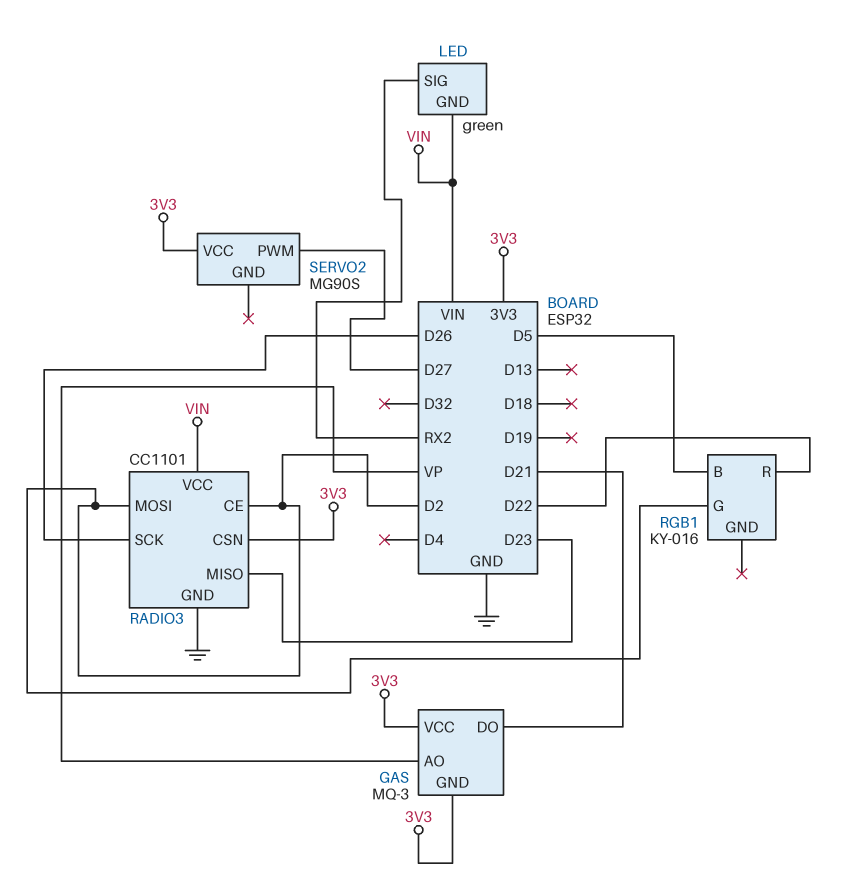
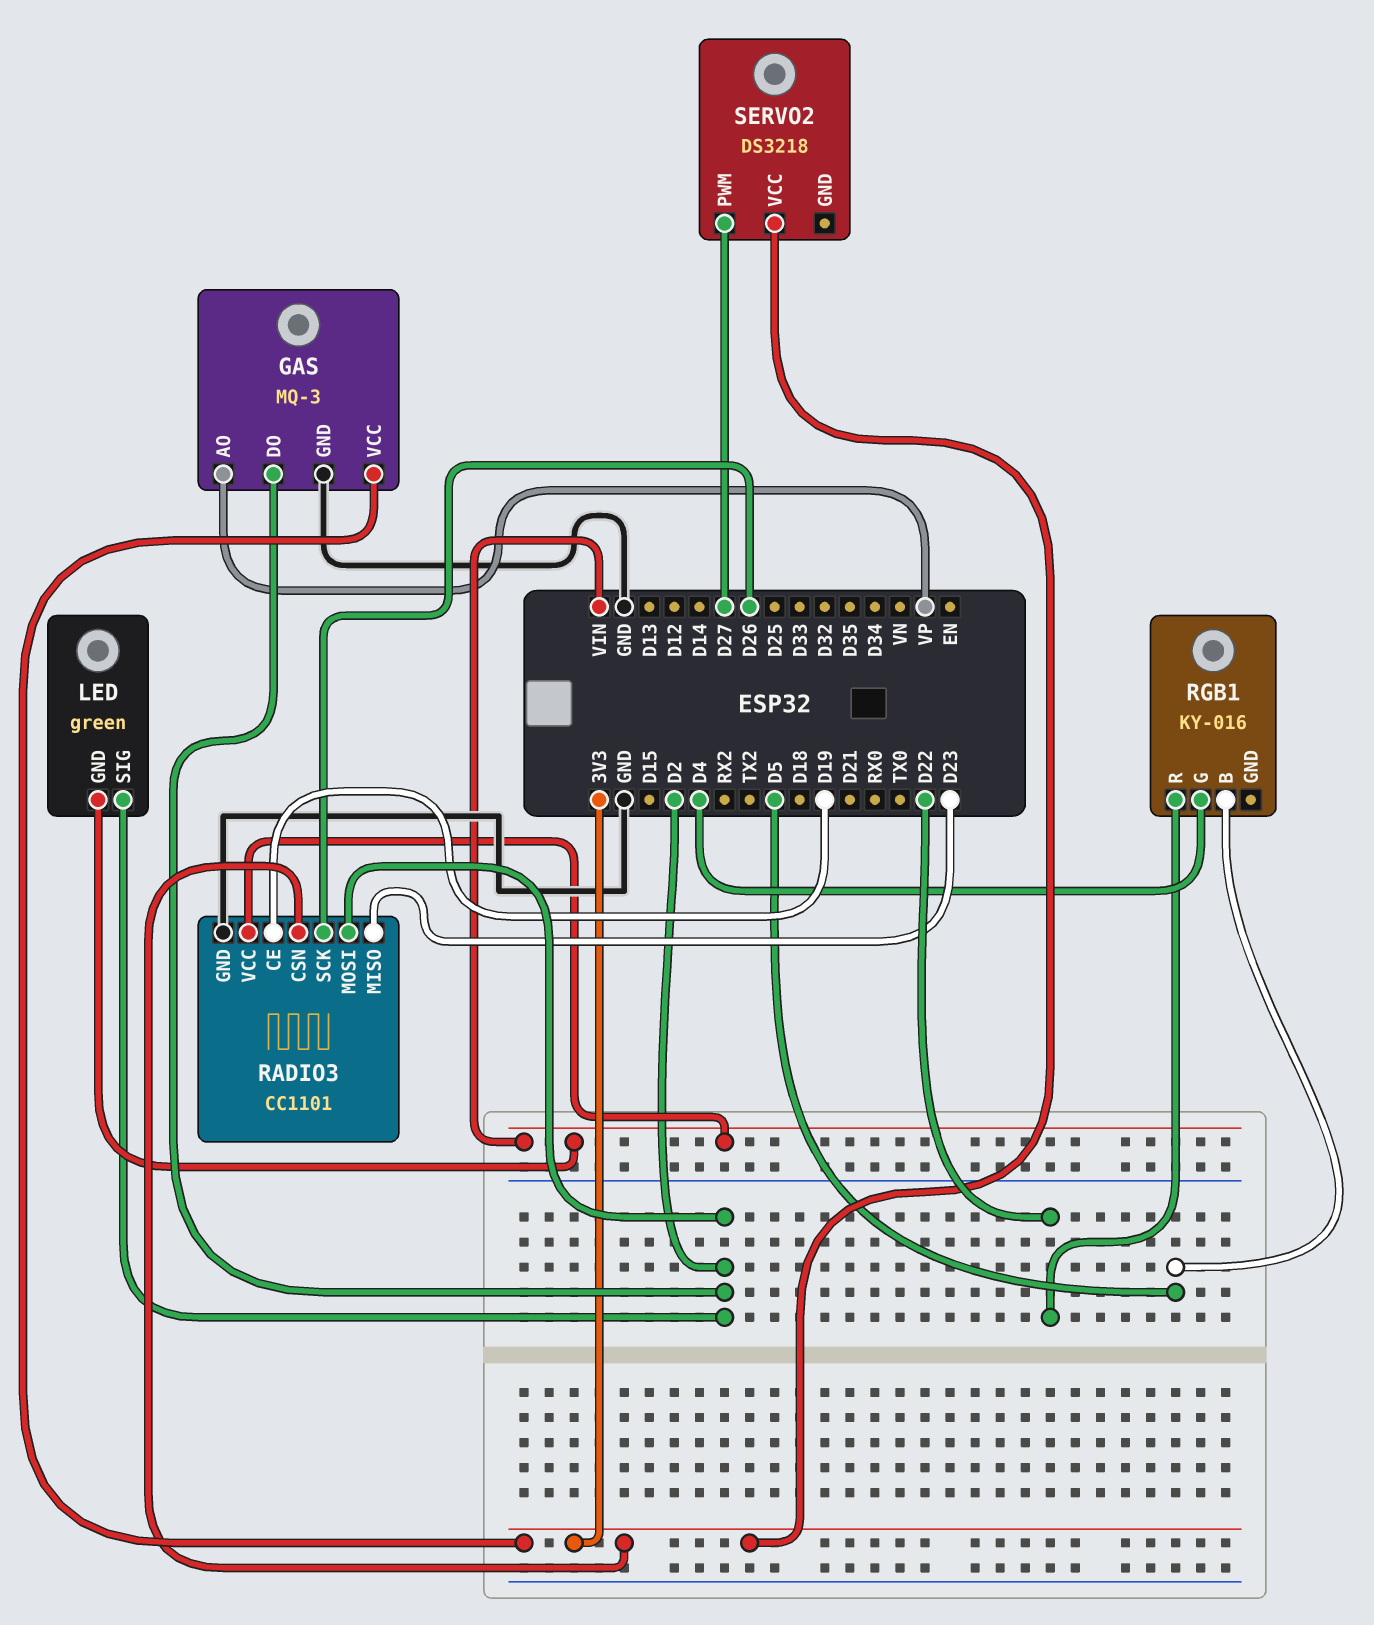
GAS pin DO: D21 -> D2
GAS pin GND: 3V3 -> GND
LED pin SIG: RX2 -> D2
RADIO3 pin CE: D2 -> D19
RGB1 pin G: D2 -> D4
SERVO2: MG90S -> DS3218

